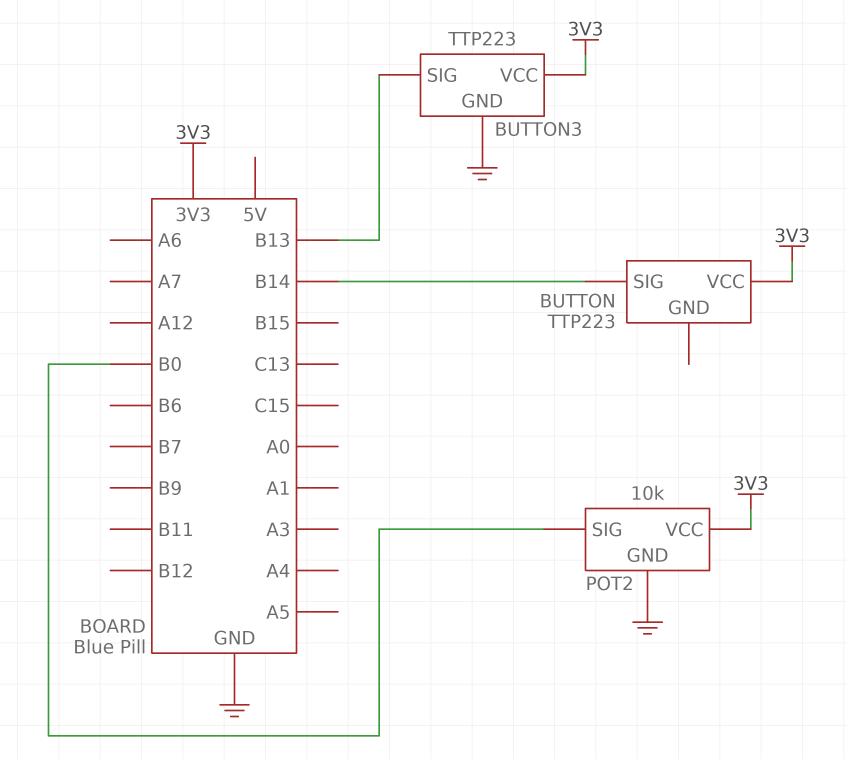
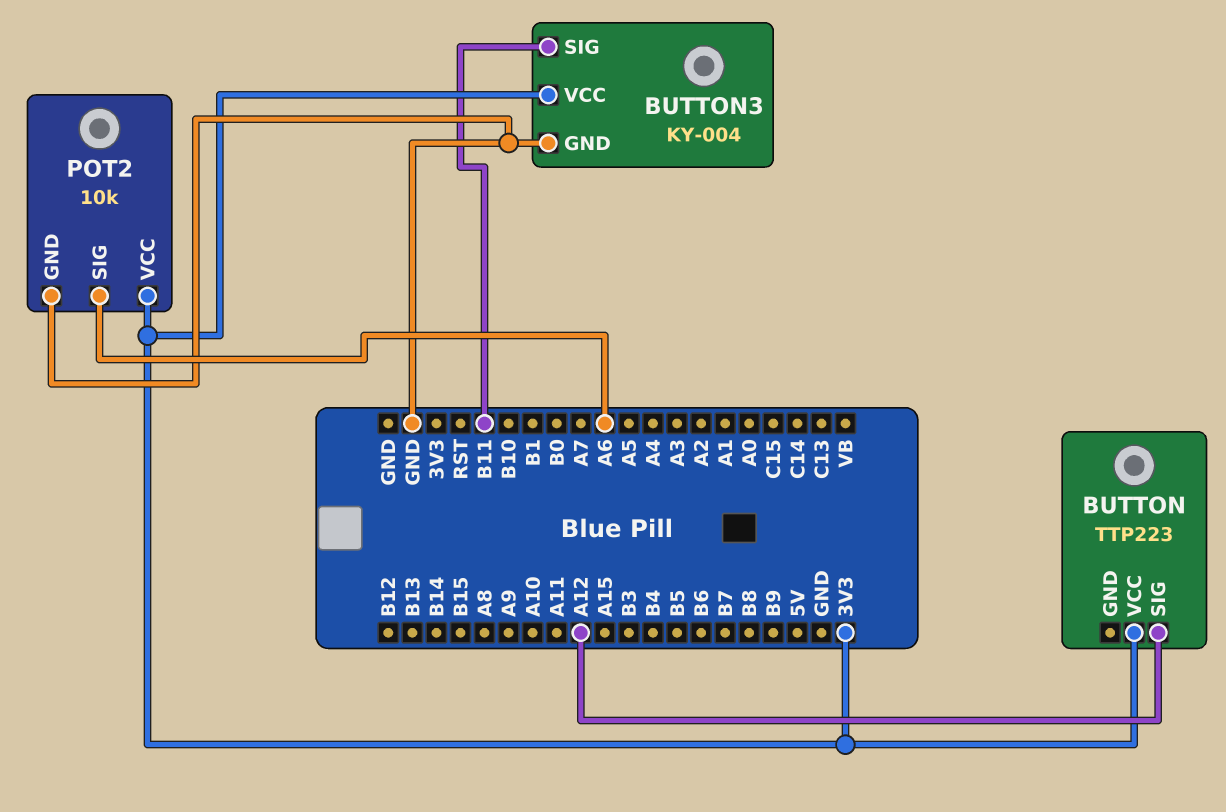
BUTTON pin SIG: B14 -> A12
BUTTON3: TTP223 -> KY-004
BUTTON3 pin SIG: B13 -> B11
POT2 pin SIG: B0 -> A6

